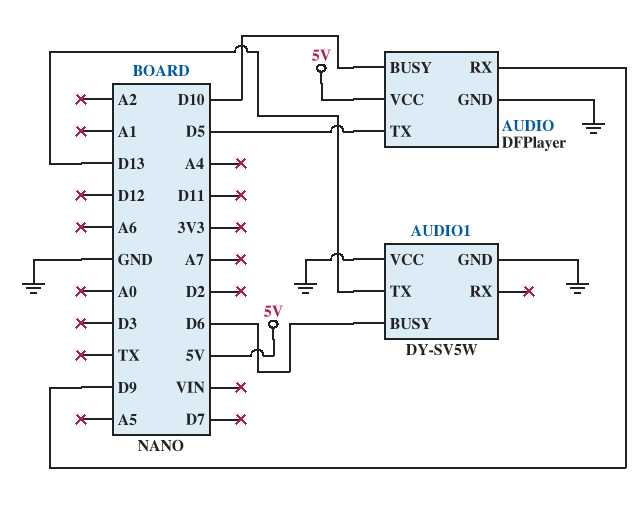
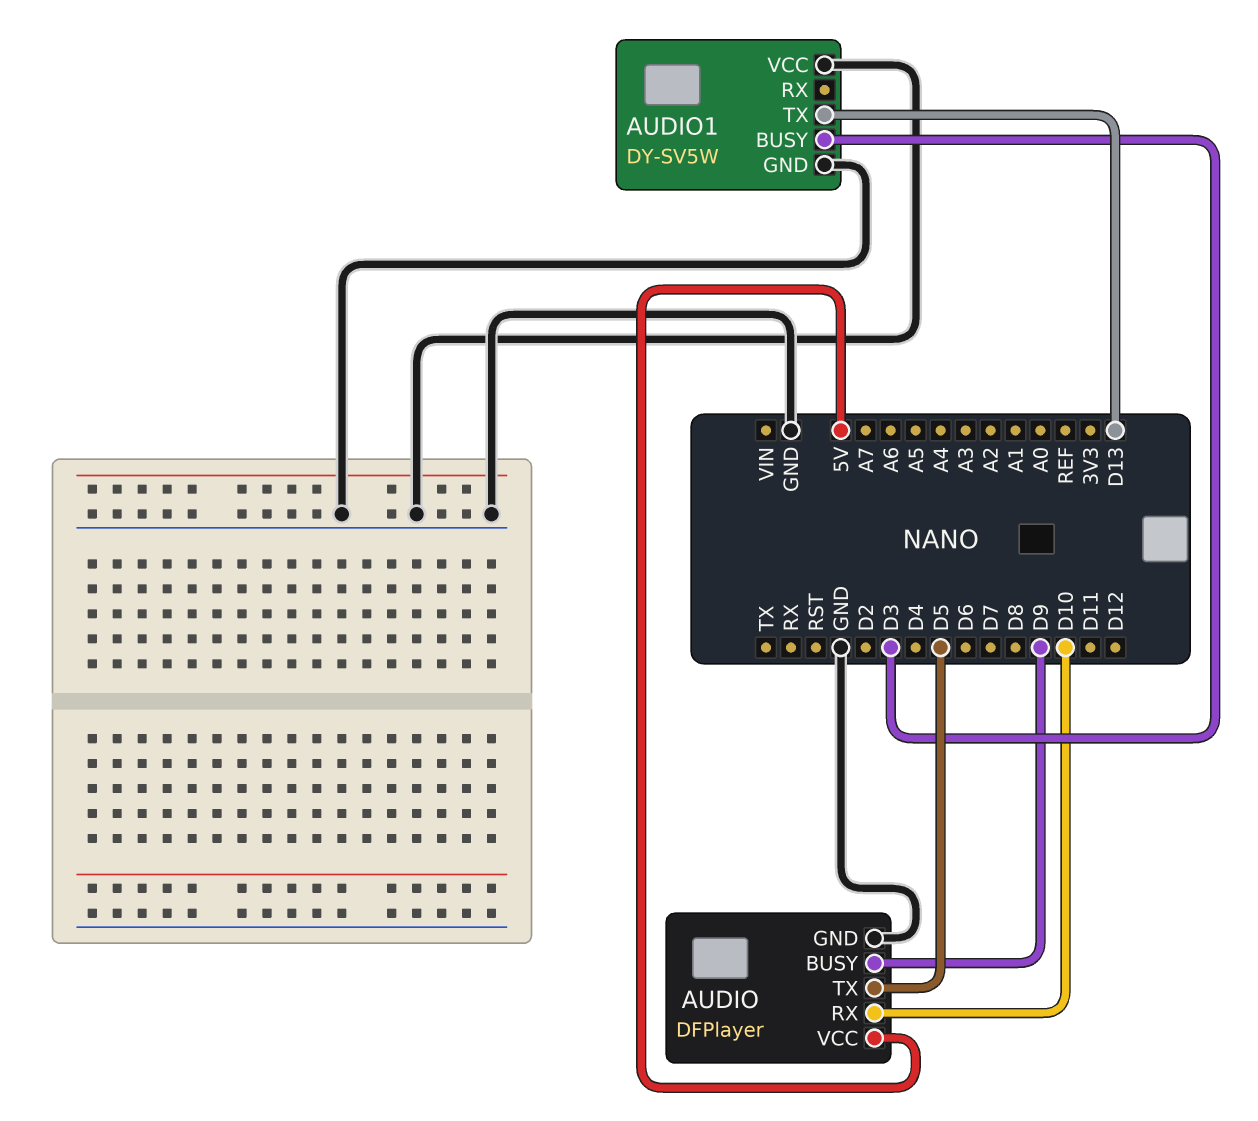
AUDIO pin BUSY: D10 -> D9
AUDIO pin RX: D9 -> D10
AUDIO1 pin BUSY: D6 -> D3

